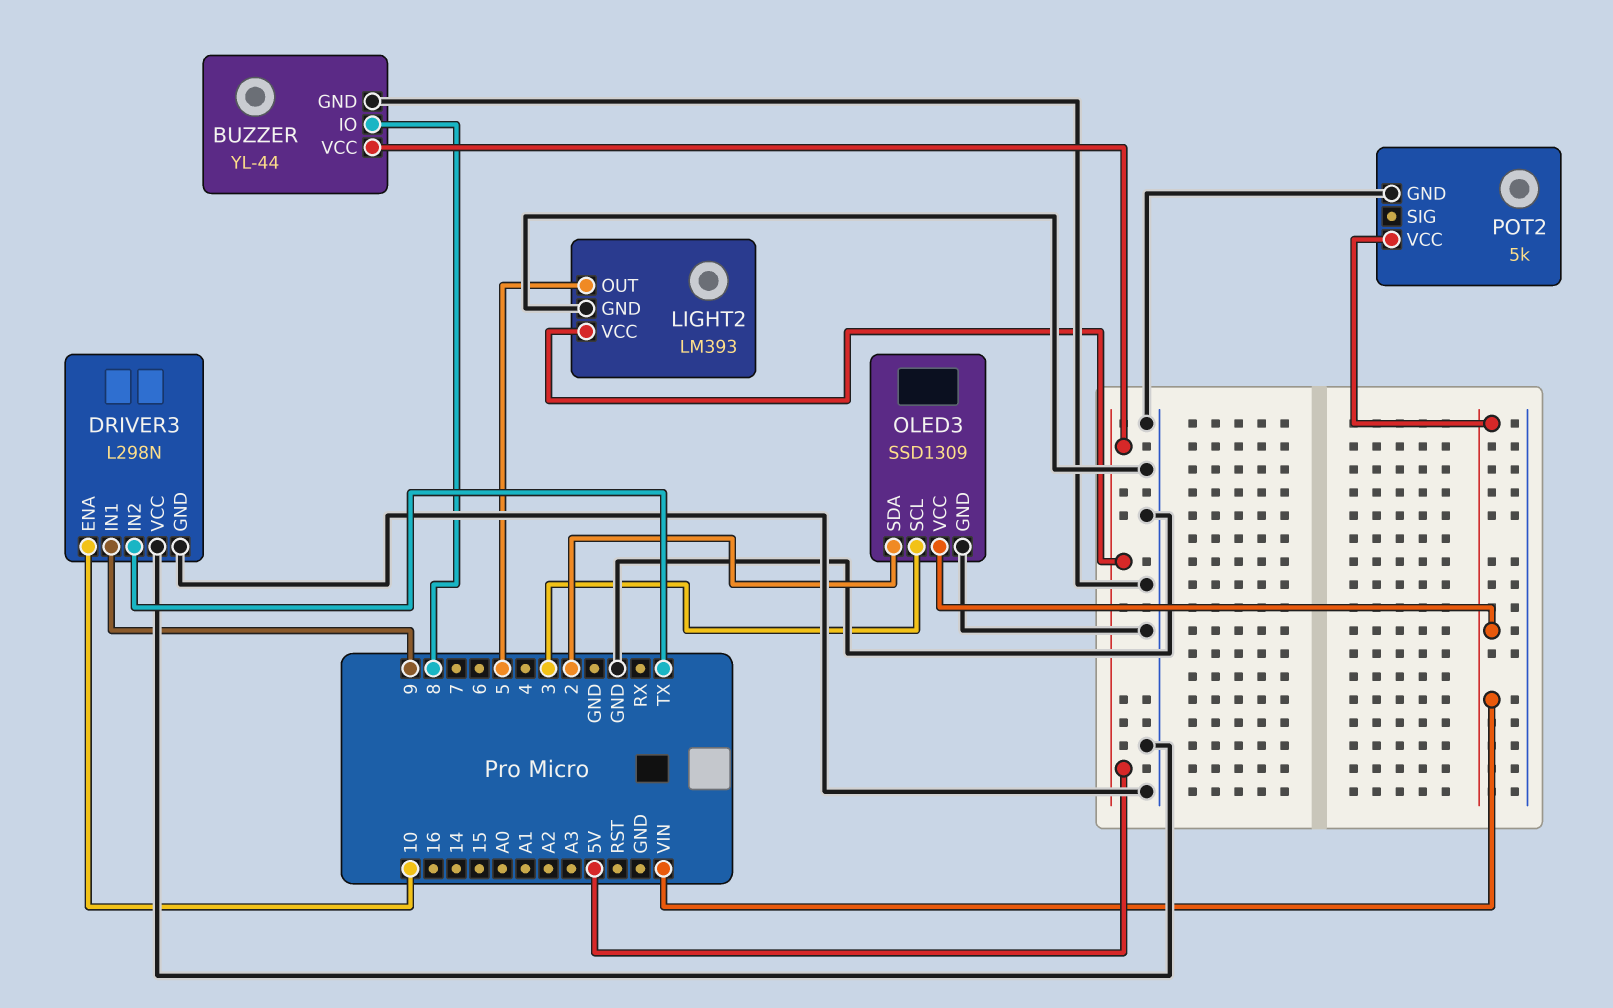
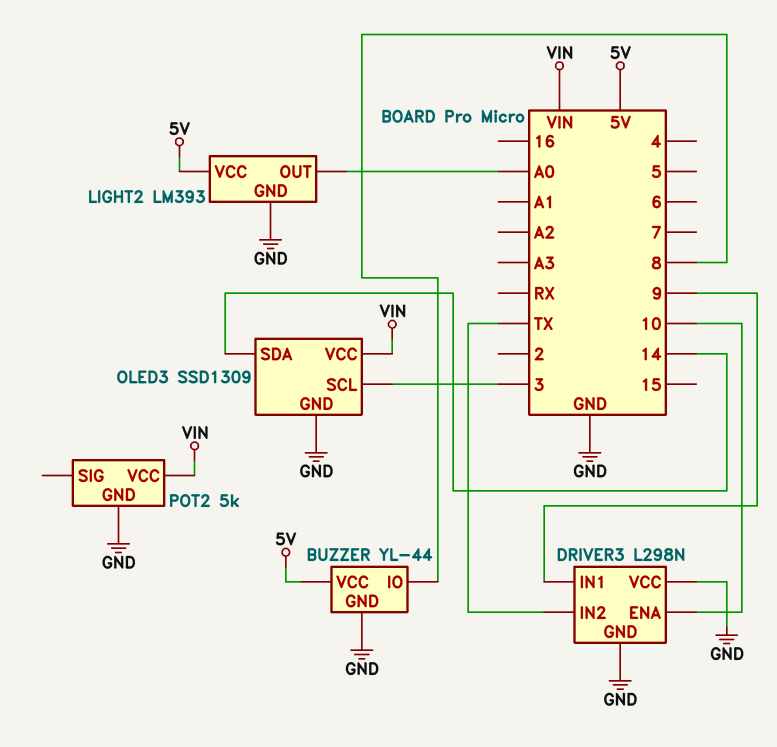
LIGHT2 pin OUT: 5 -> A0
OLED3 pin SDA: 2 -> 14

